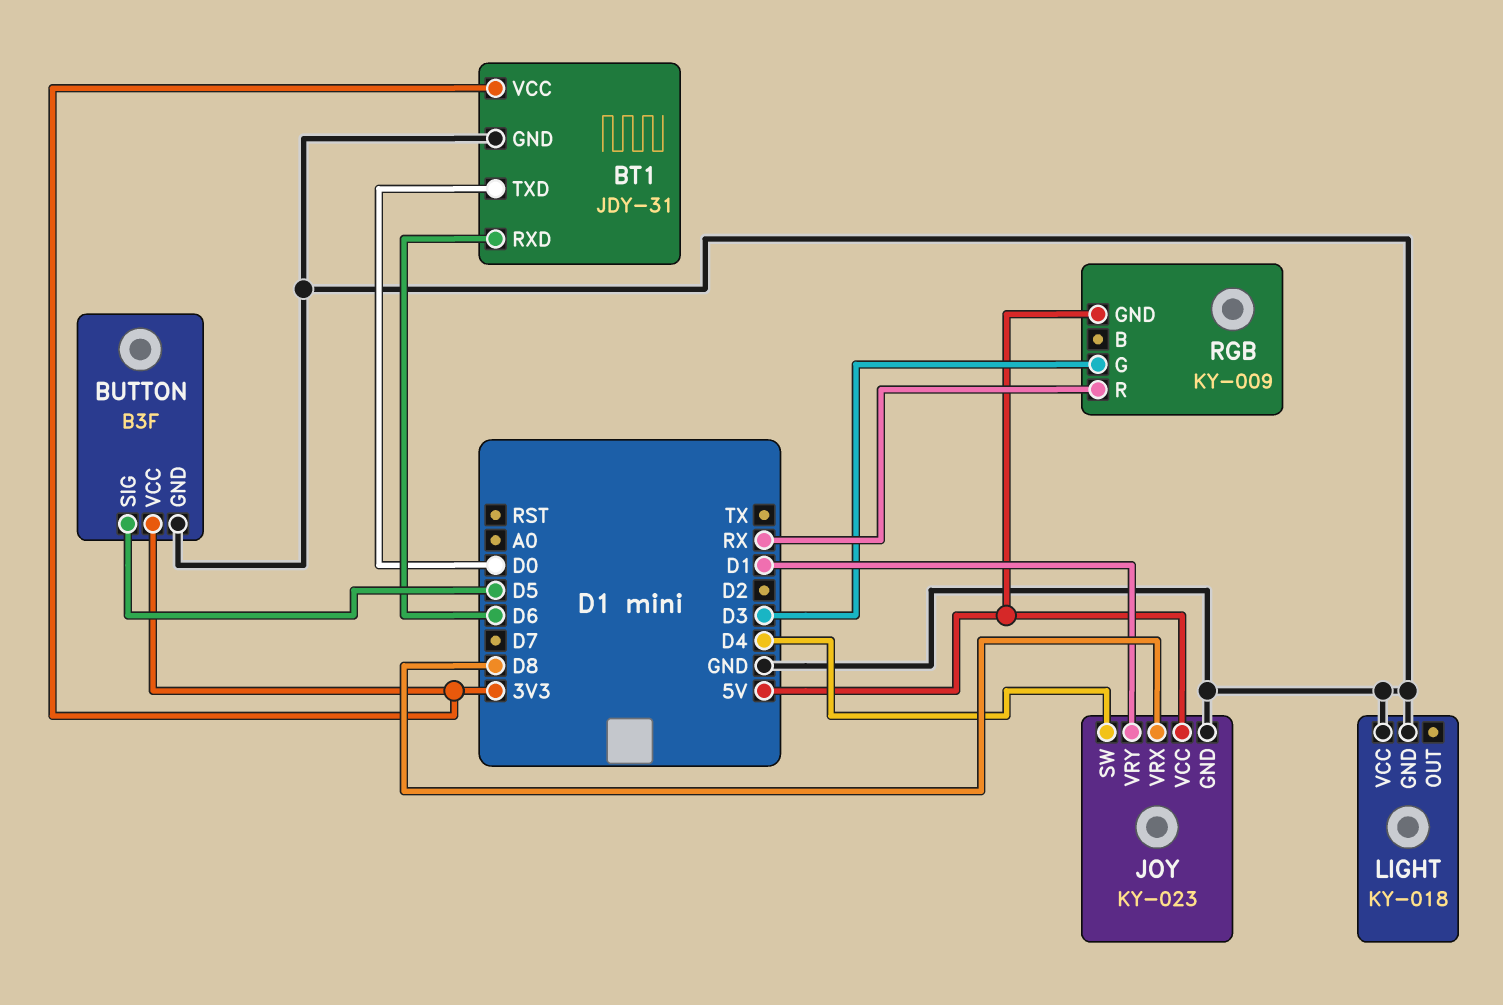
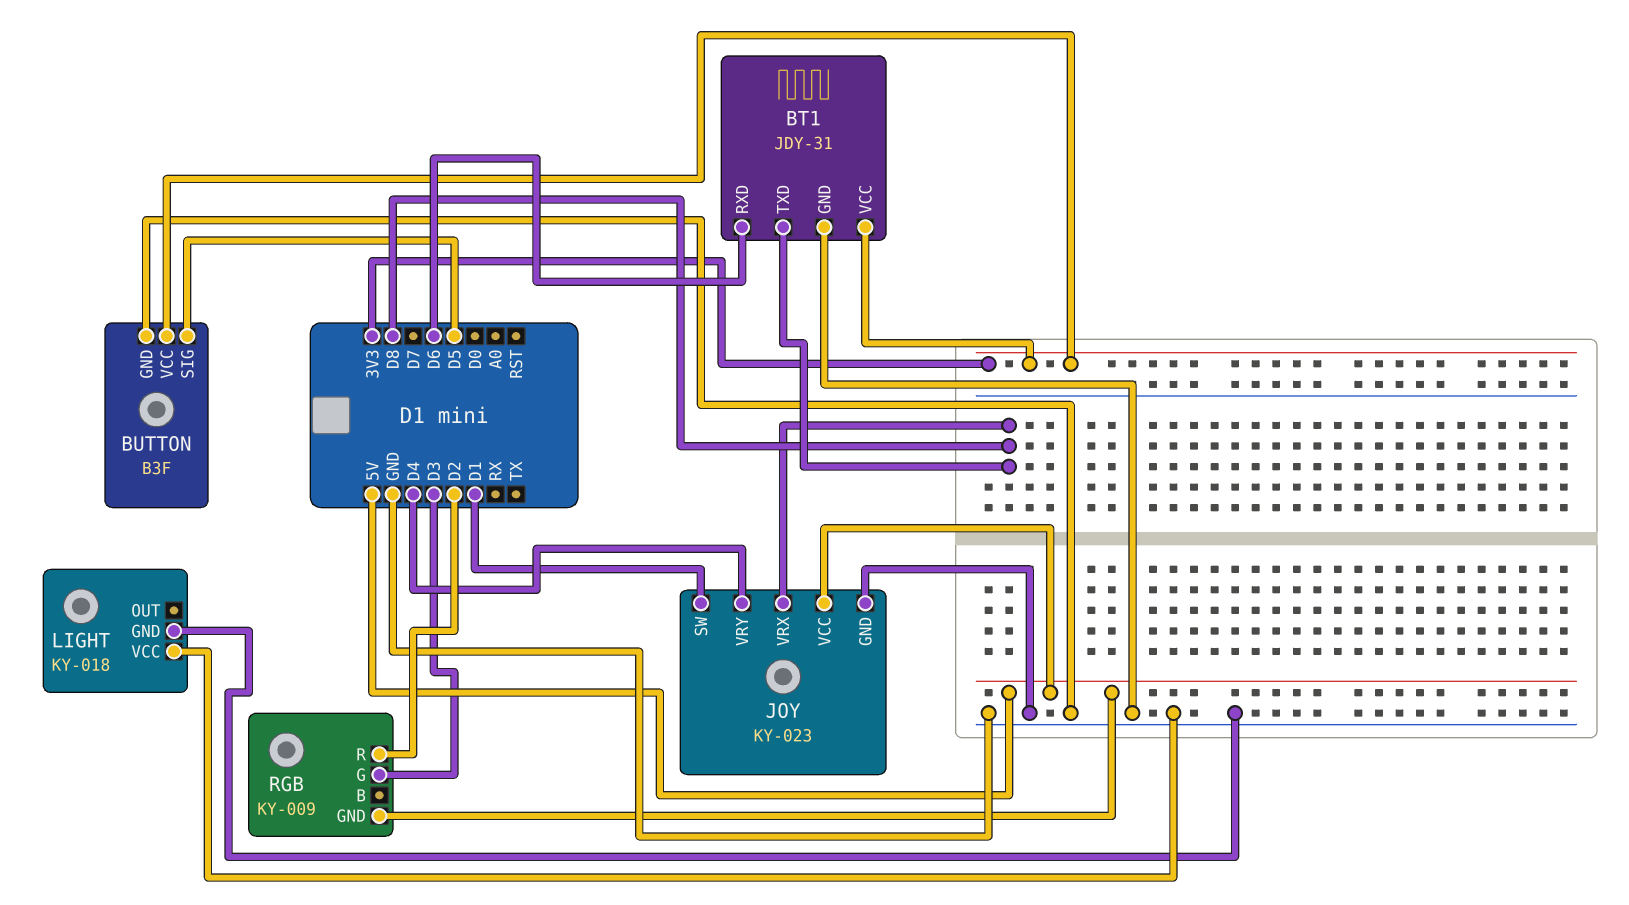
BT1 pin TXD: D0 -> D8
JOY pin SW: D4 -> D1
JOY pin VRY: D1 -> D4
RGB pin R: RX -> D2

